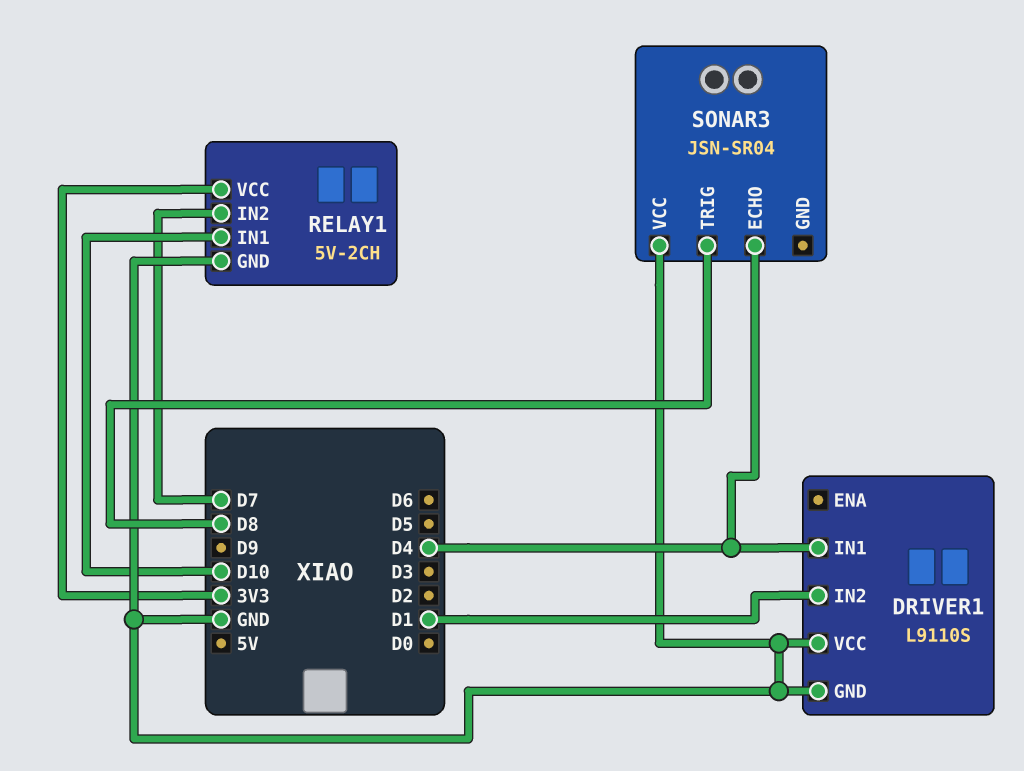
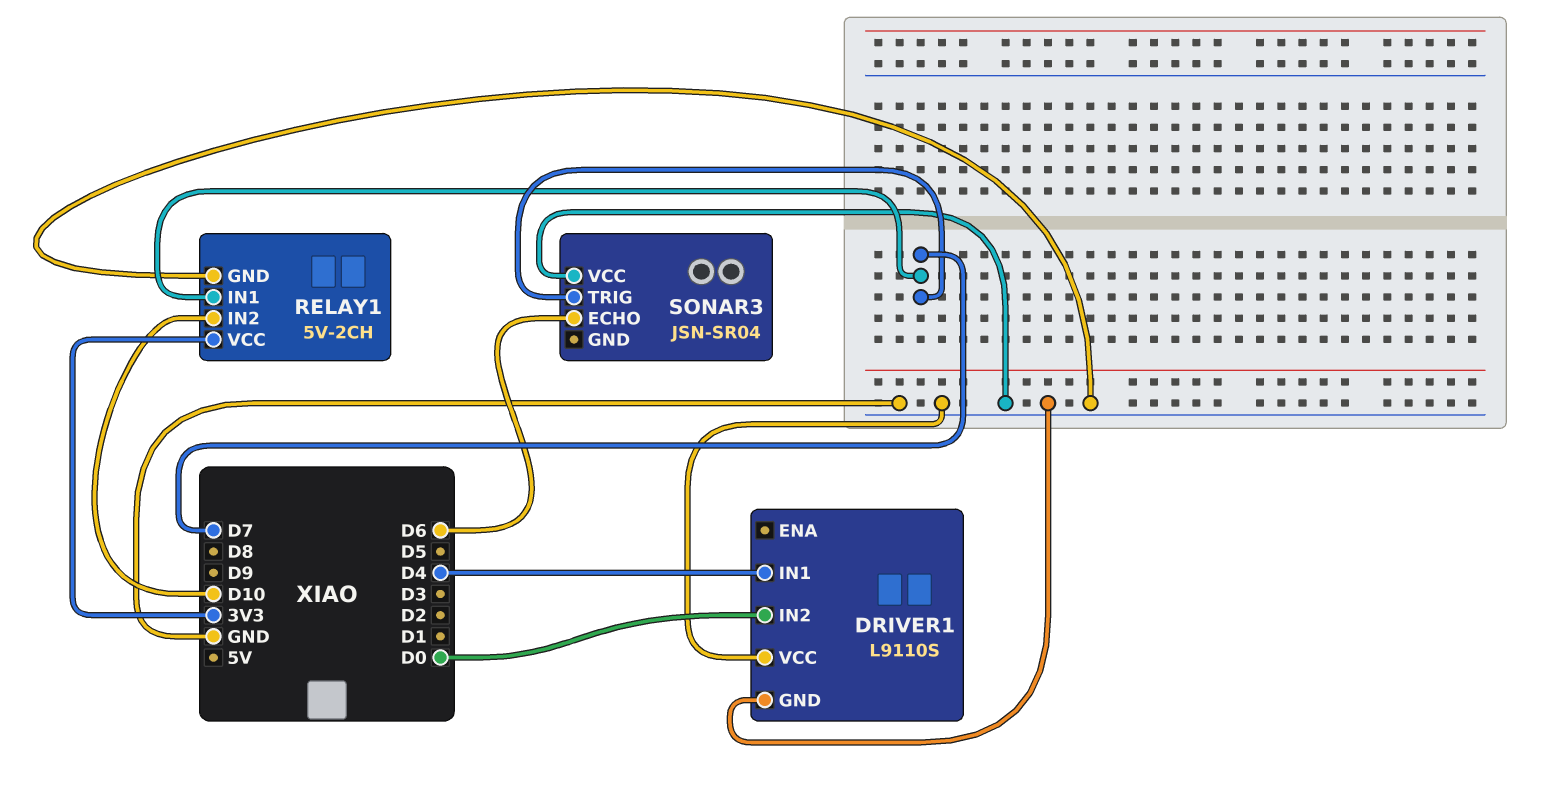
DRIVER1 pin IN2: D1 -> D0
RELAY1 pin IN1: D10 -> D7
RELAY1 pin IN2: D7 -> D10
SONAR3 pin ECHO: D4 -> D6
SONAR3 pin TRIG: D8 -> D7

